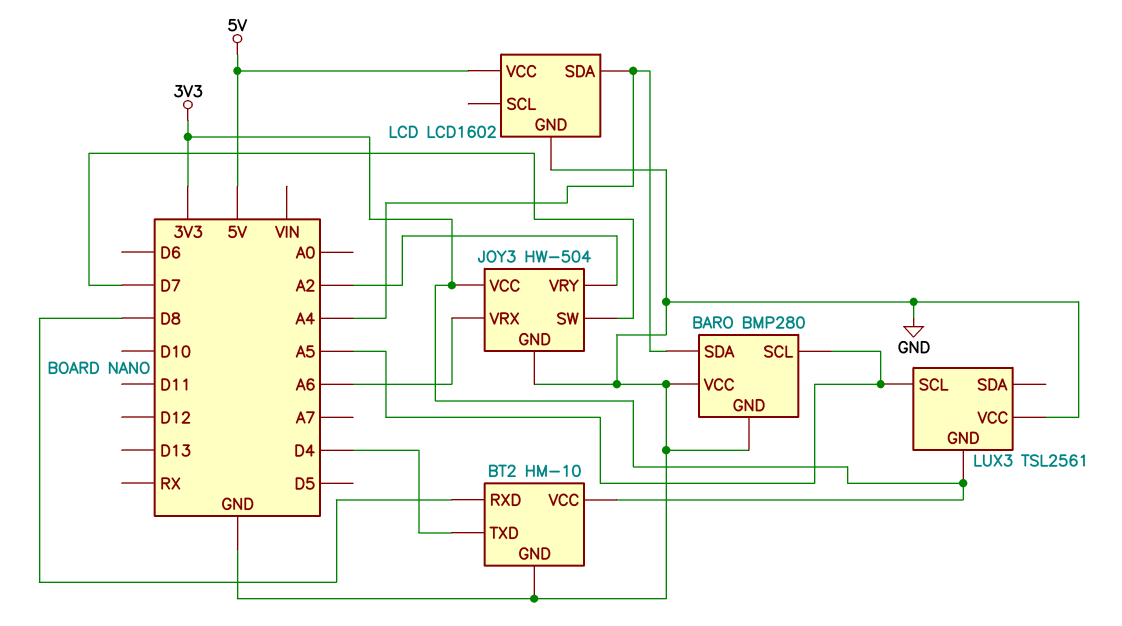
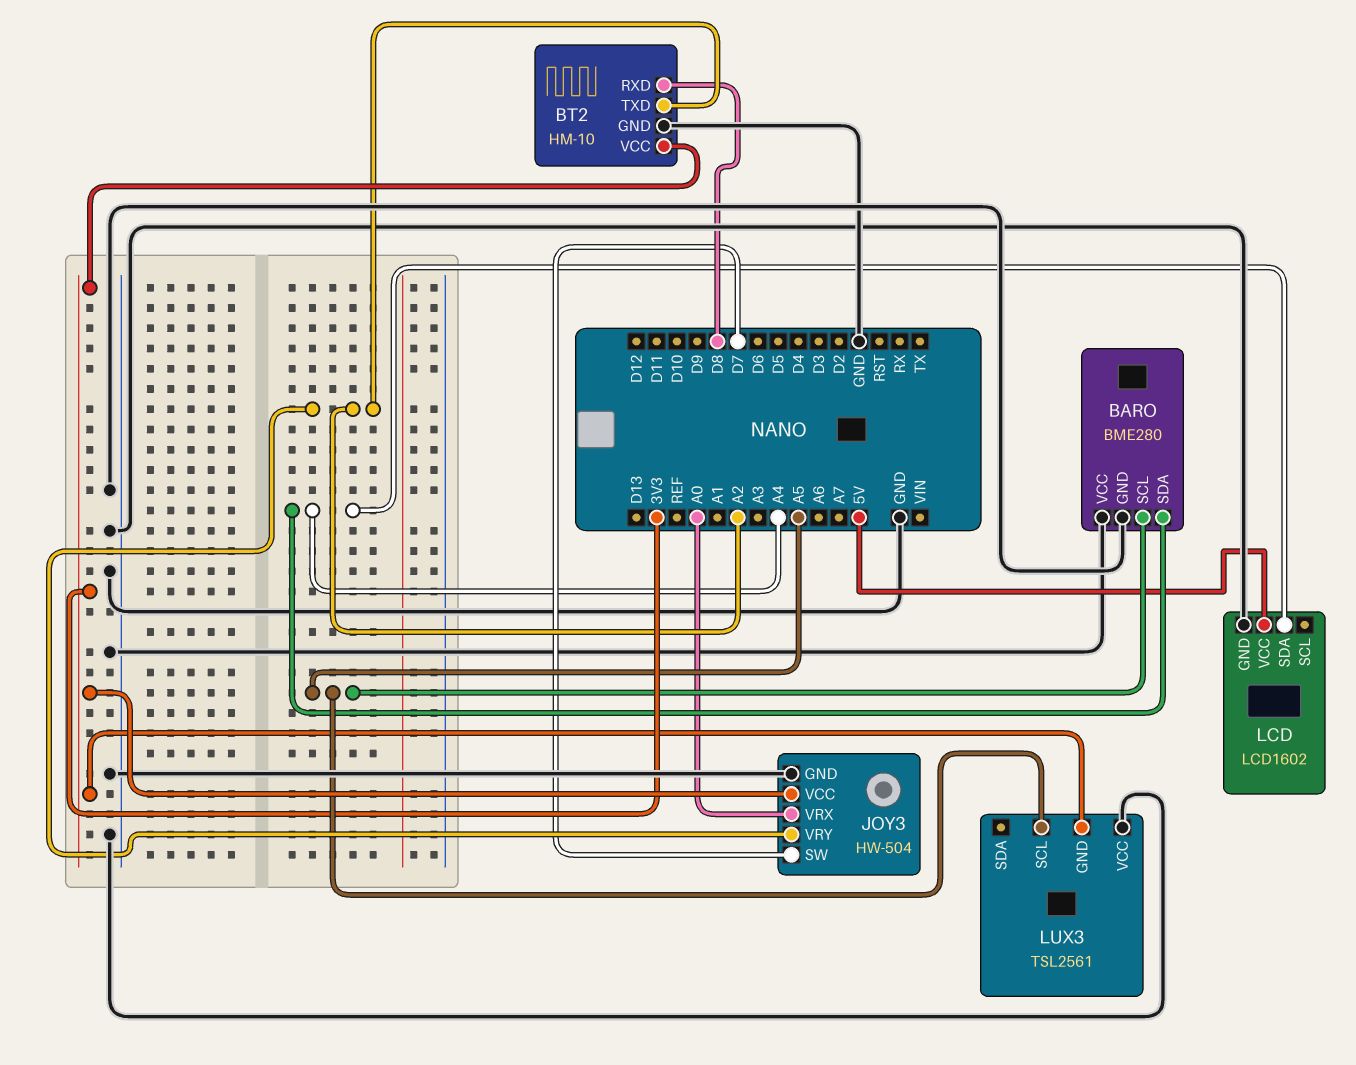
BARO: BMP280 -> BME280
BT2 pin TXD: D4 -> A2
JOY3 pin VRX: A6 -> A0

